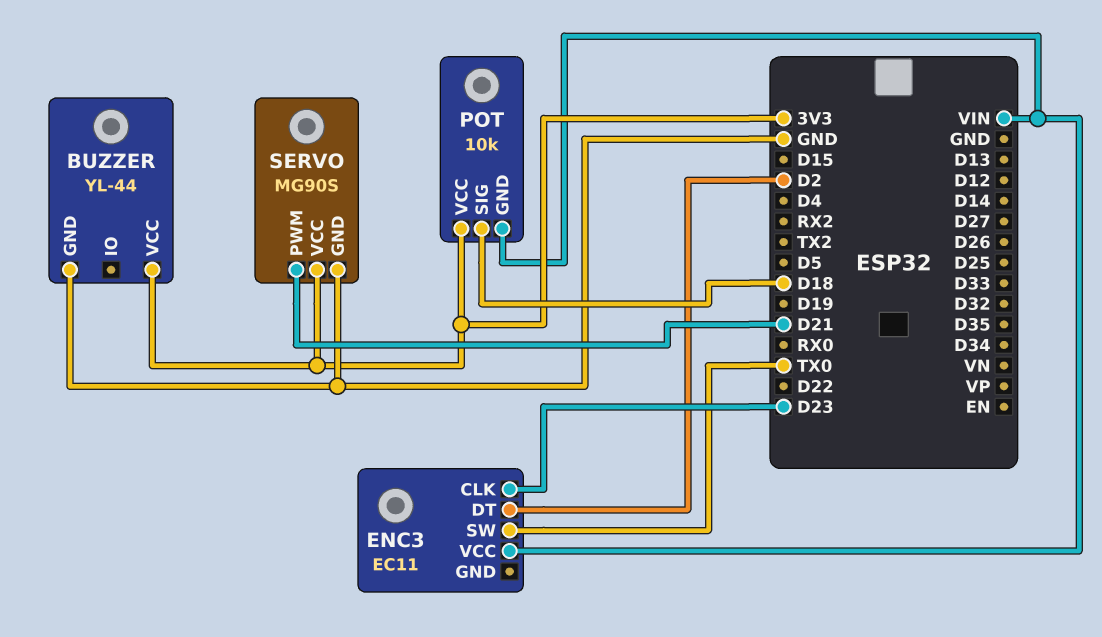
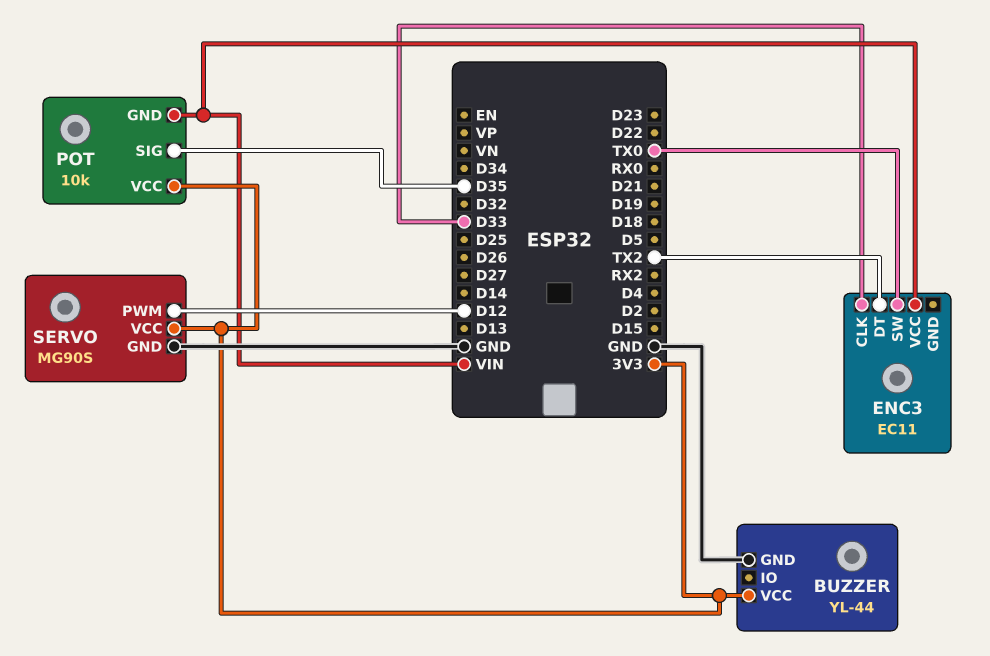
ENC3 pin CLK: D23 -> D33
ENC3 pin DT: D2 -> TX2
POT pin SIG: D18 -> D35
SERVO pin PWM: D21 -> D12

